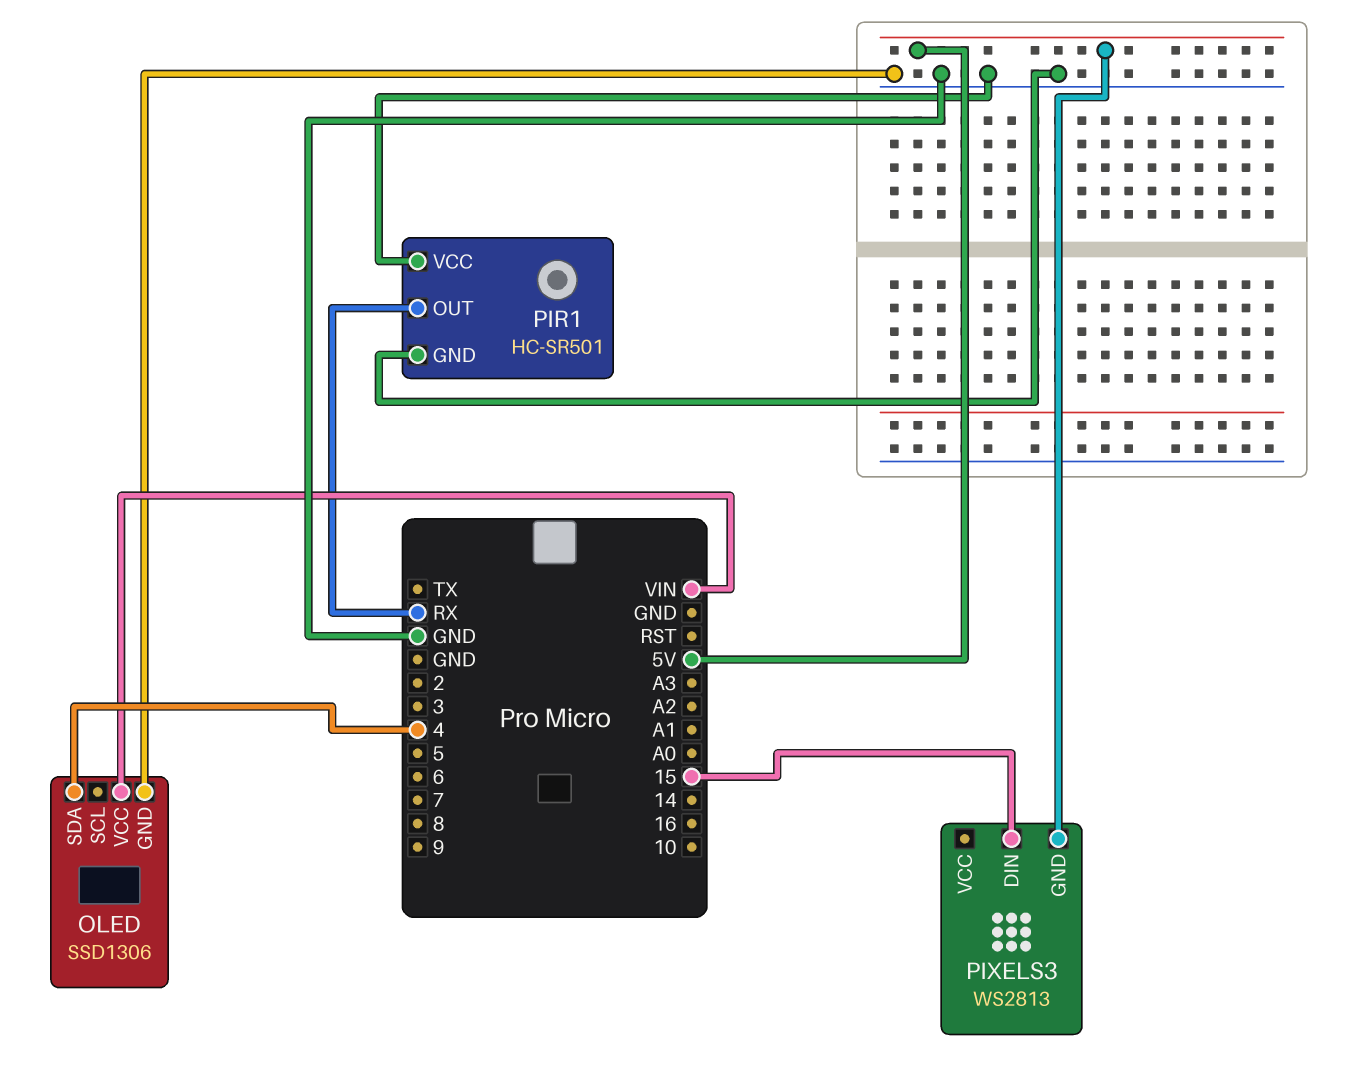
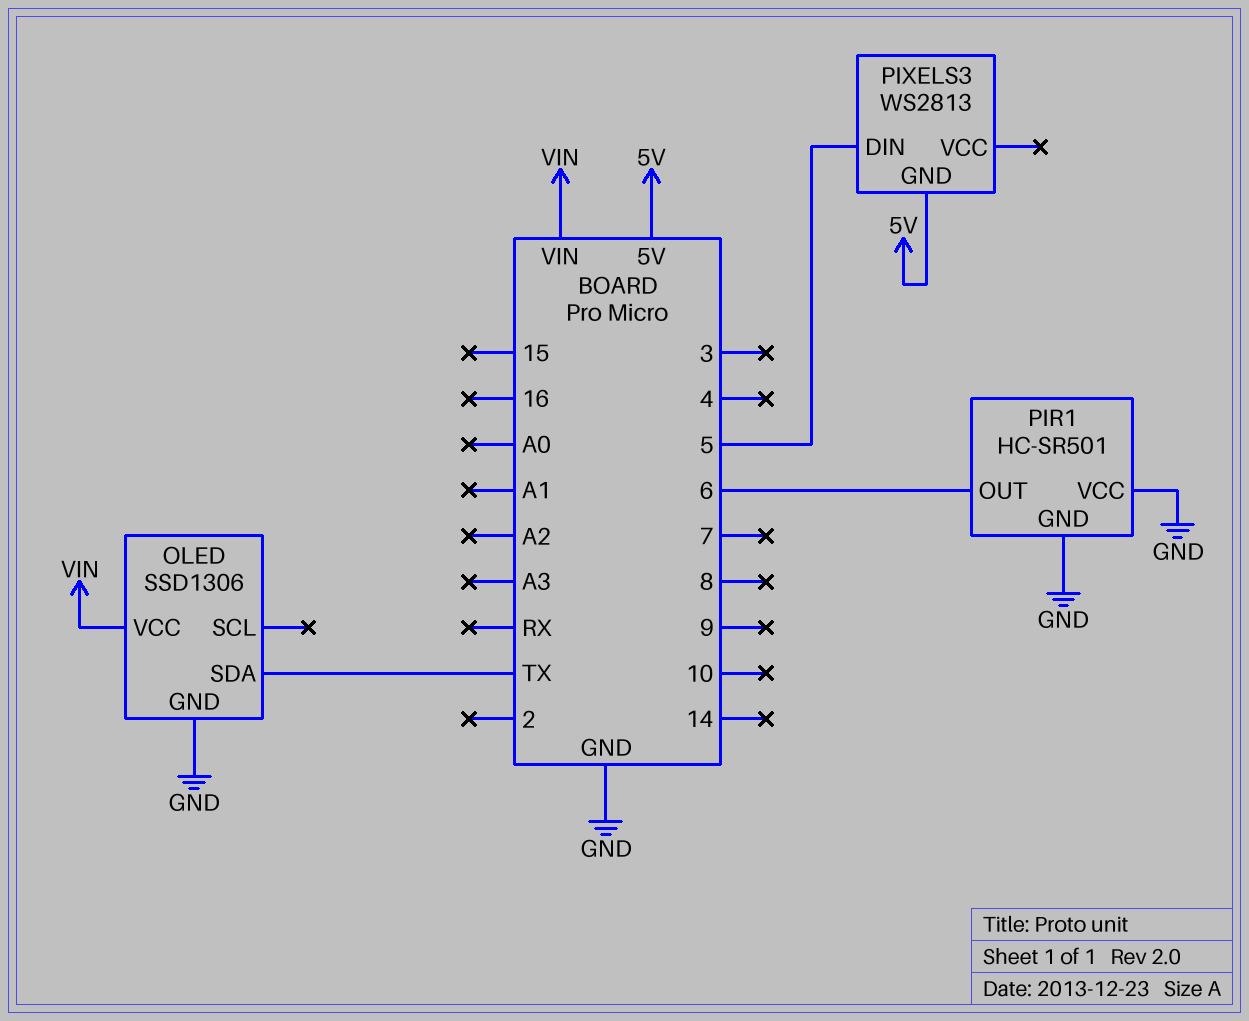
OLED pin SDA: 4 -> TX
PIR1 pin OUT: RX -> 6
PIXELS3 pin DIN: 15 -> 5

